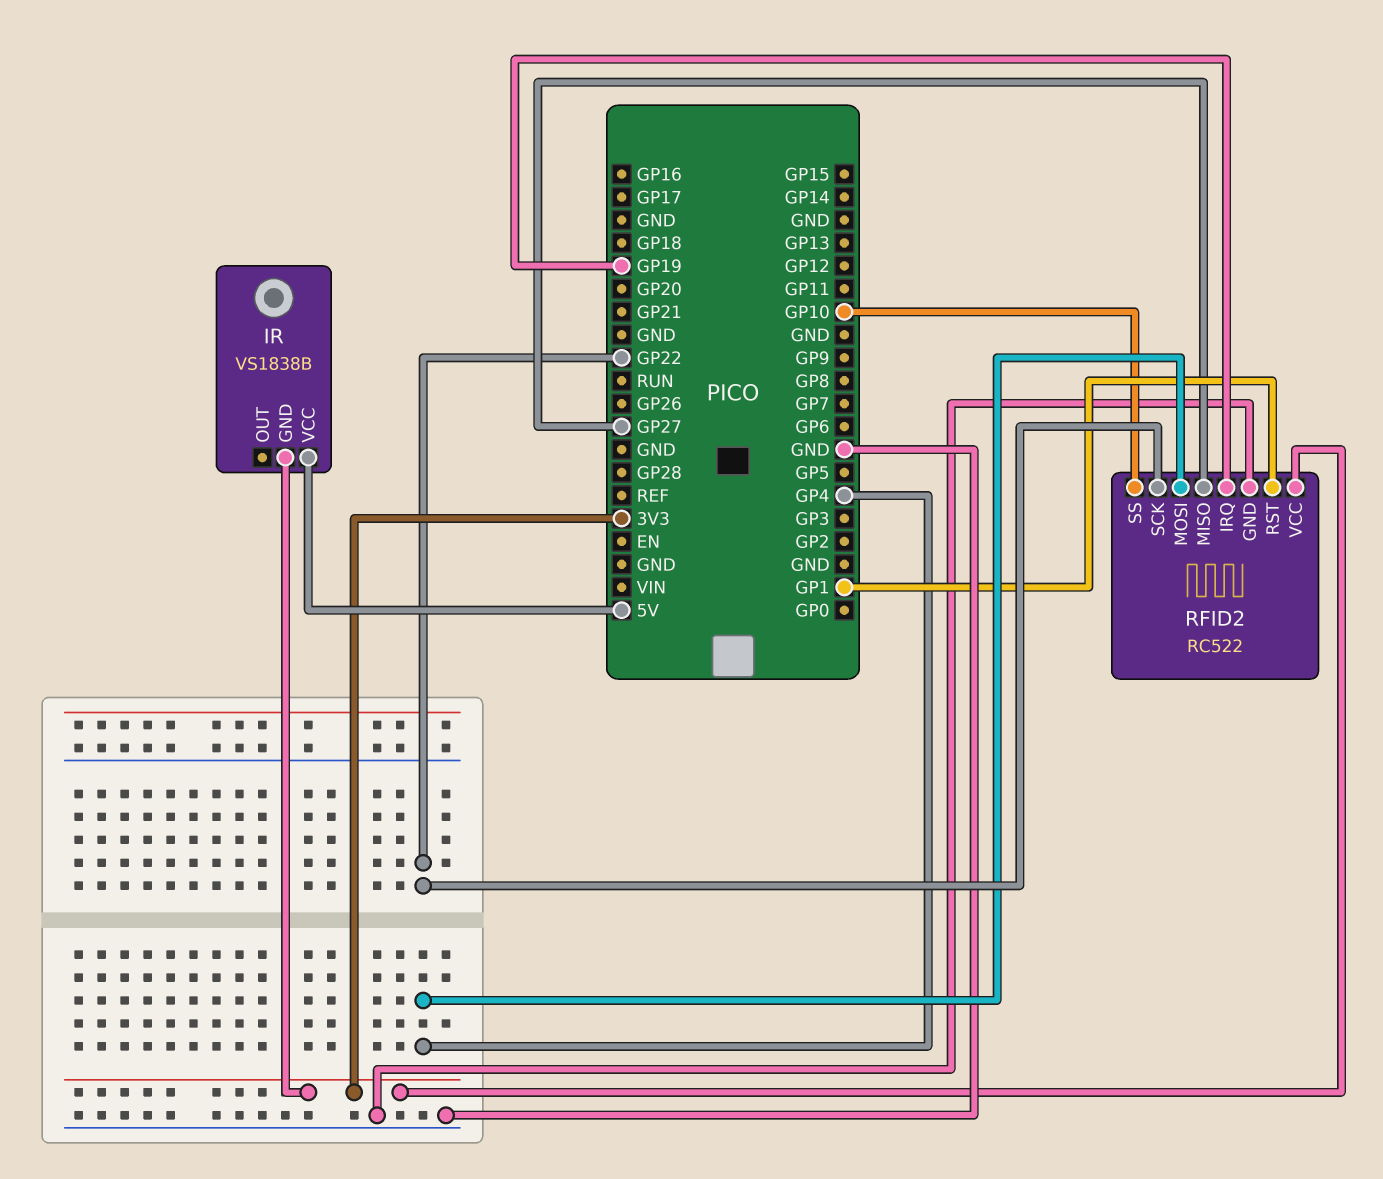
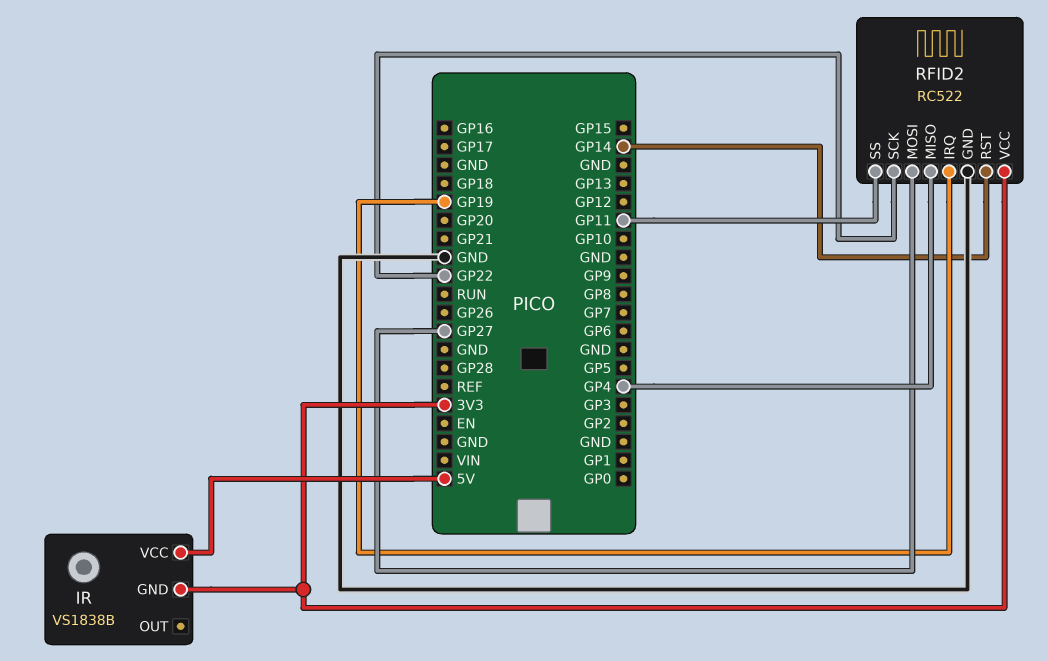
RFID2 pin MISO: GP27 -> GP4
RFID2 pin MOSI: GP4 -> GP27
RFID2 pin RST: GP1 -> GP14
RFID2 pin SS: GP10 -> GP11

